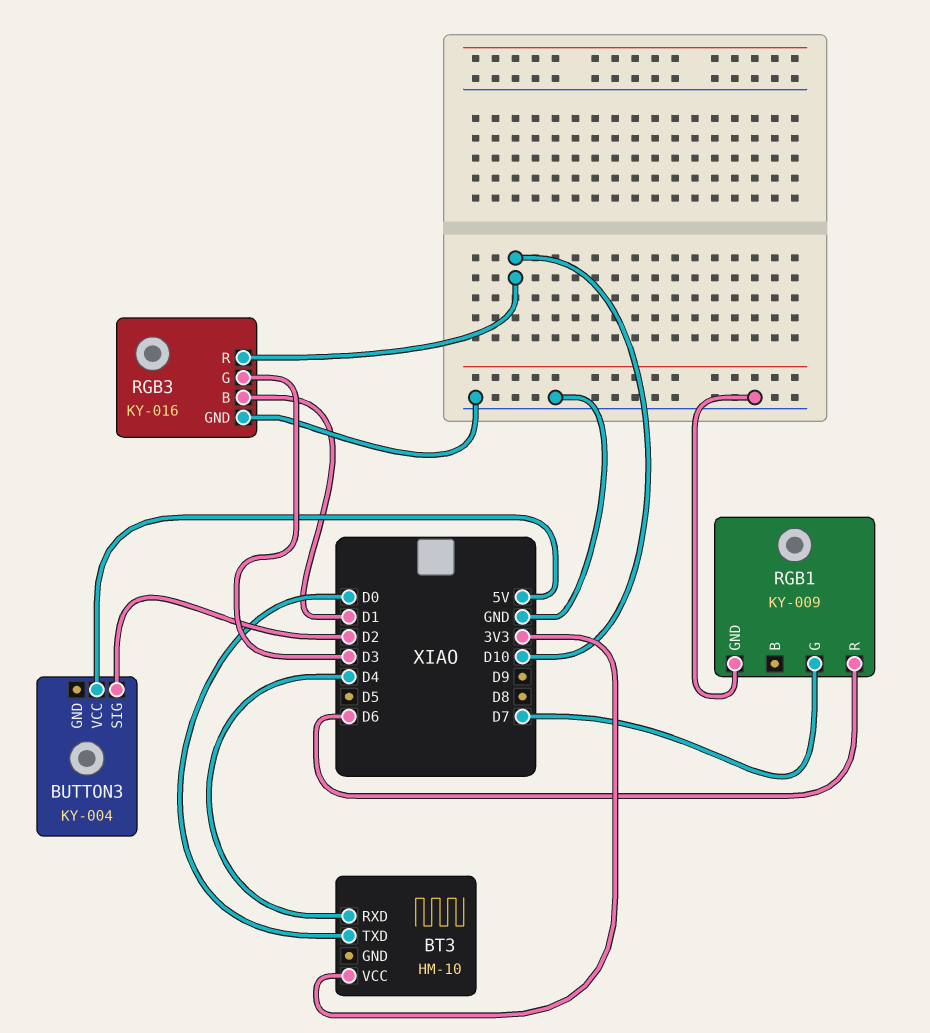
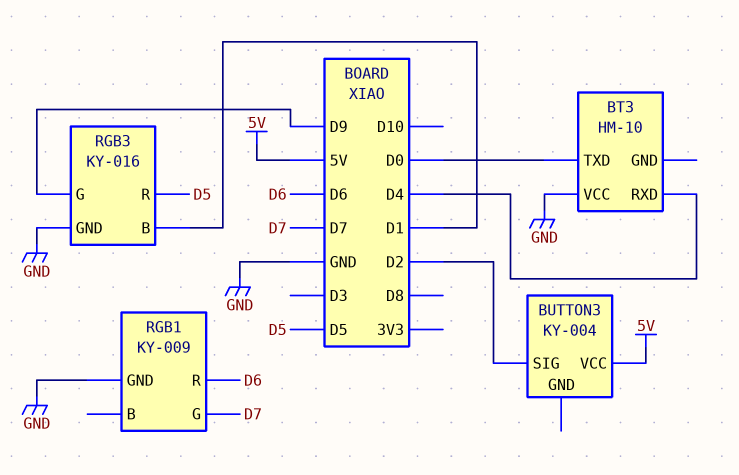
BT3 pin VCC: 3V3 -> GND
RGB3 pin G: D3 -> D9
RGB3 pin R: D10 -> D5

